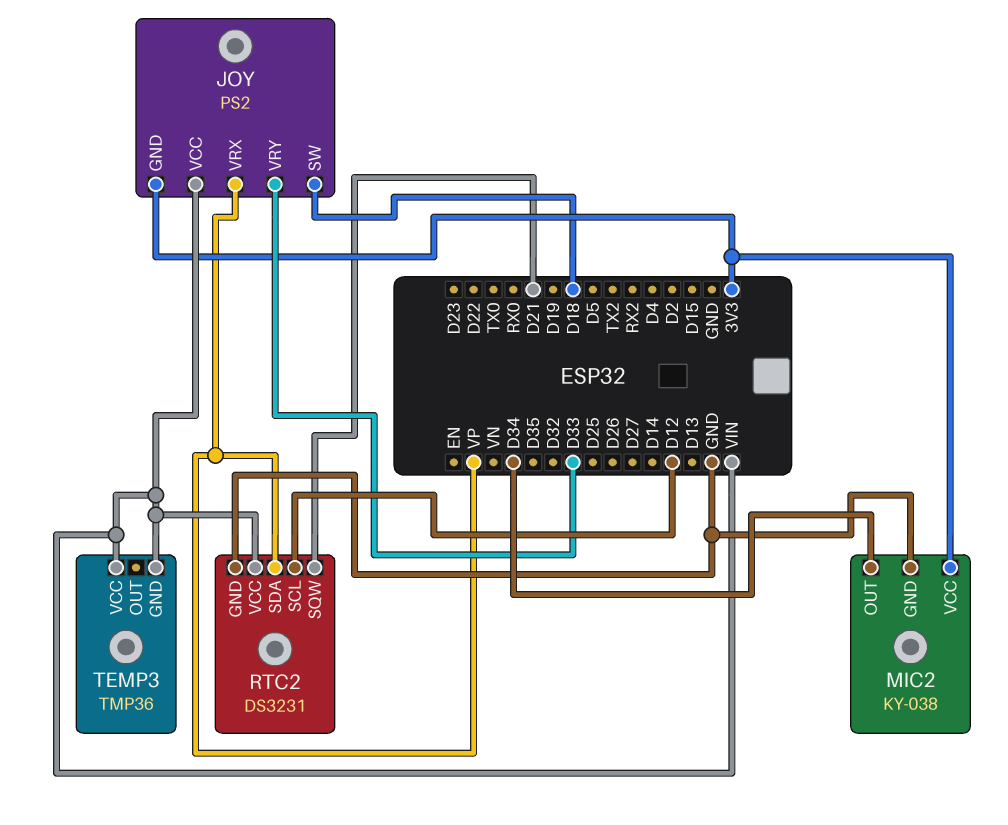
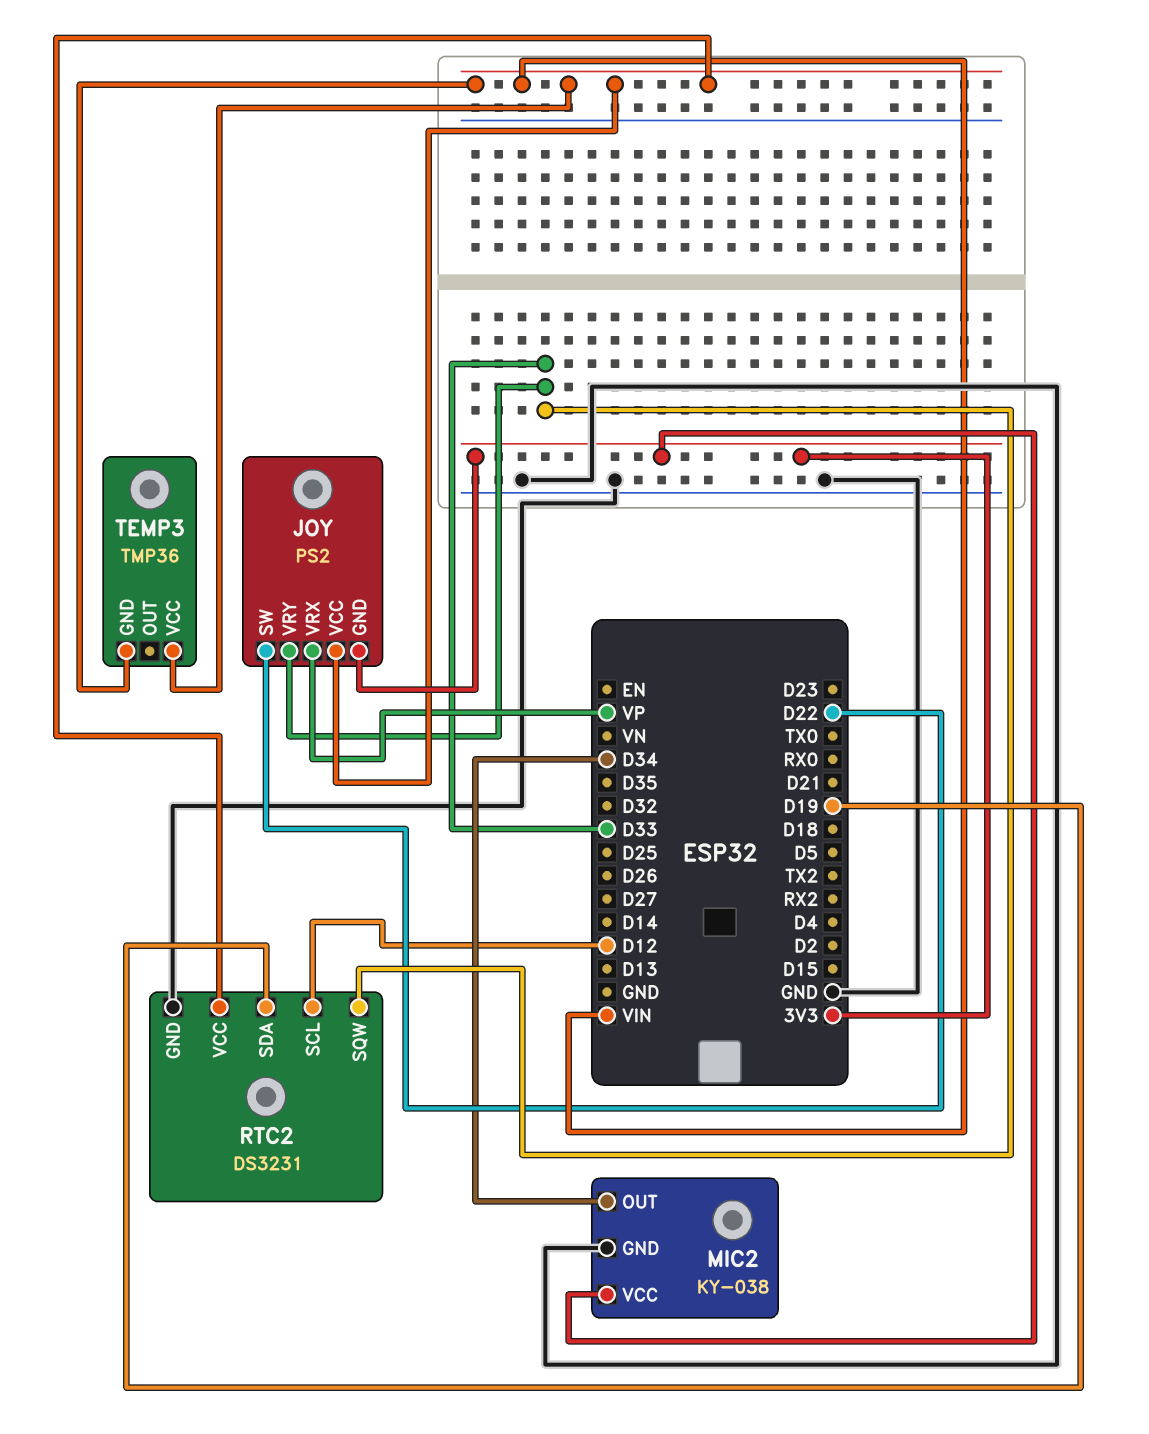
JOY pin SW: D18 -> D22
RTC2 pin SDA: VP -> D19
RTC2 pin SQW: D21 -> D33

